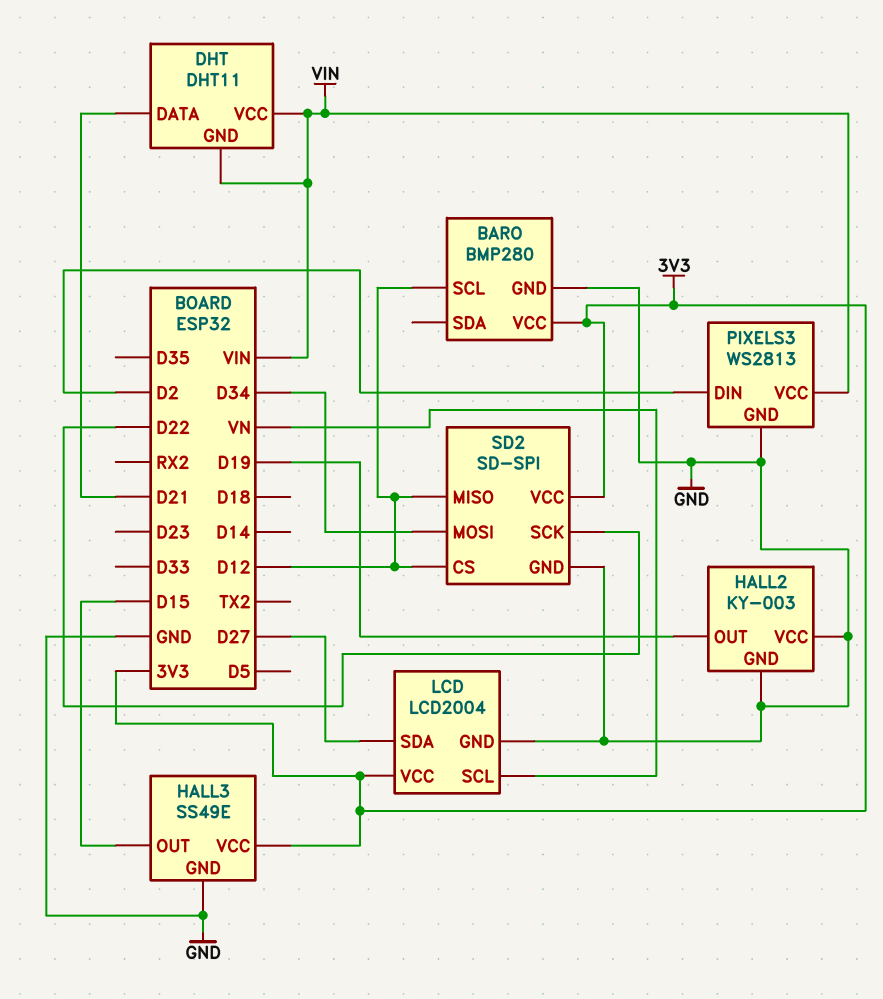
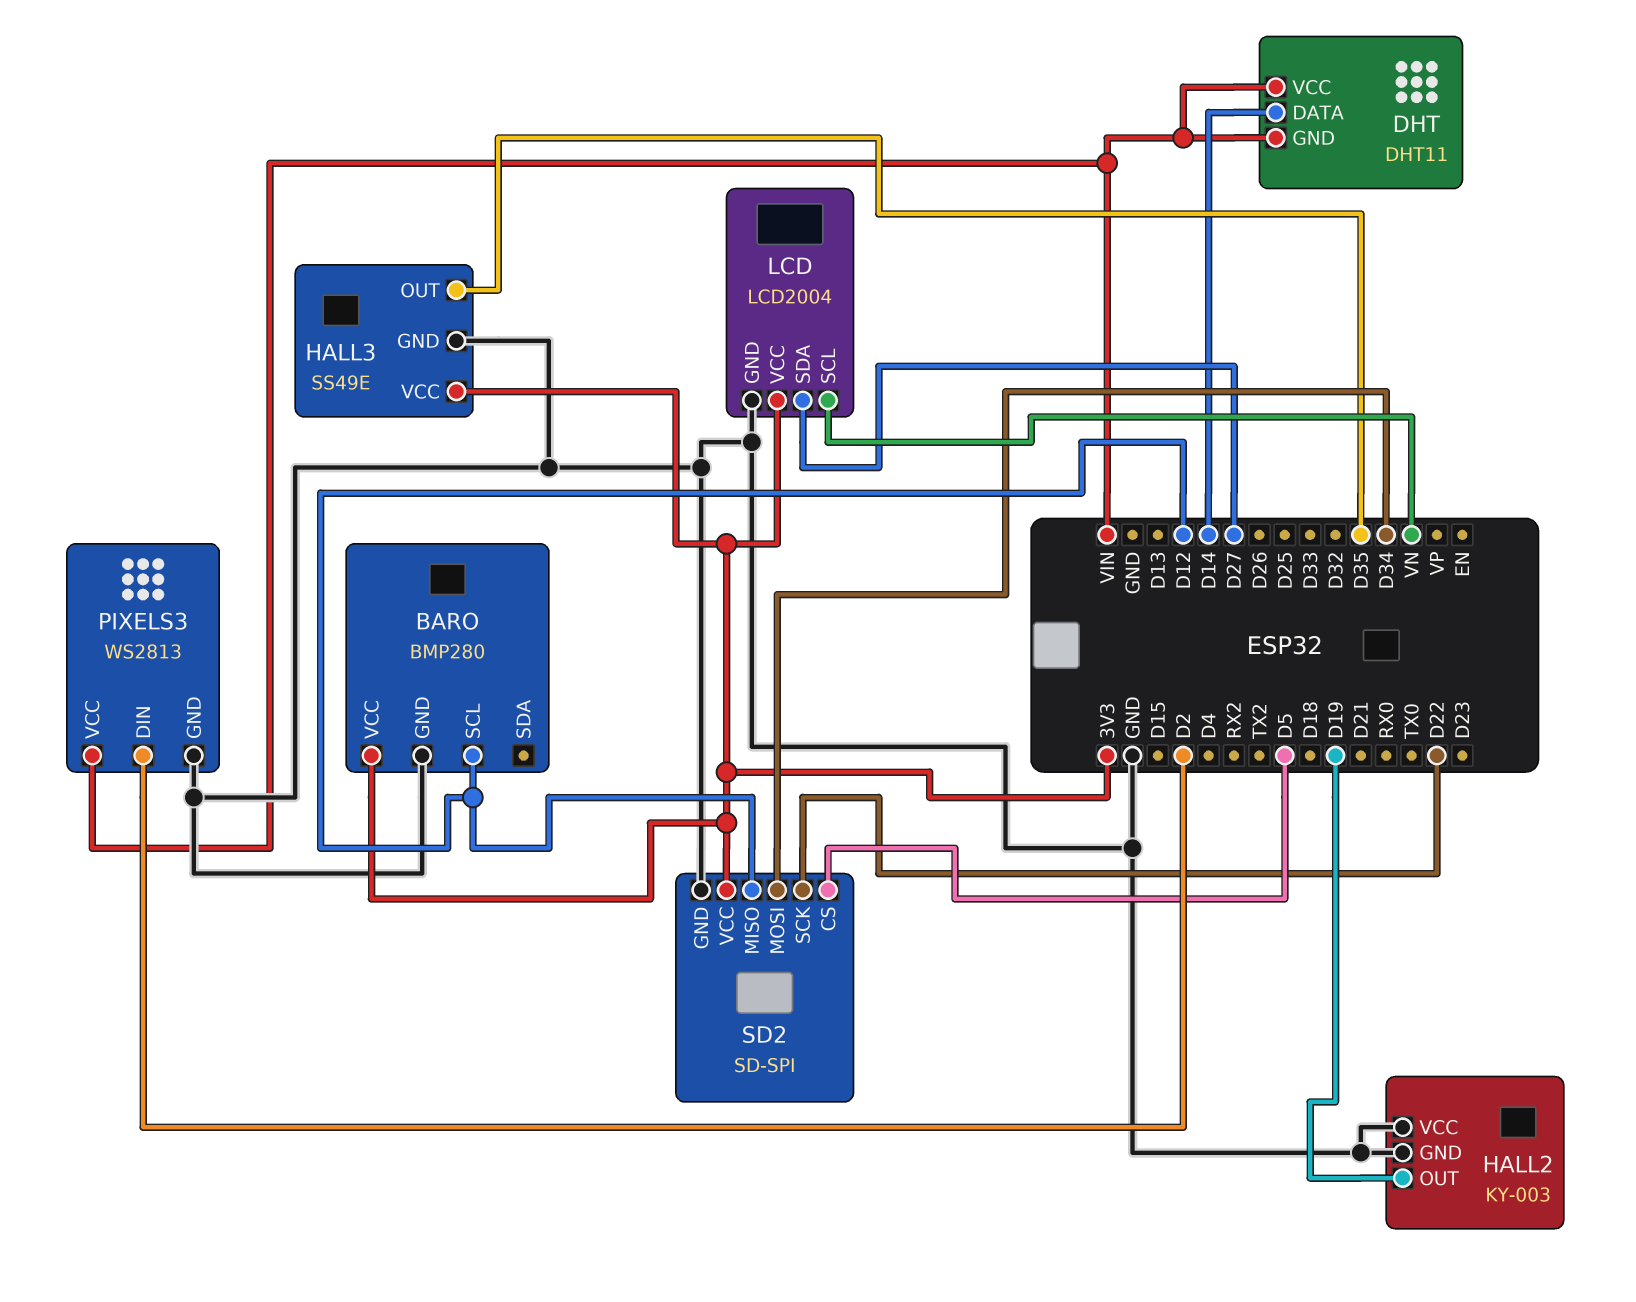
DHT pin DATA: D21 -> D14
HALL3 pin OUT: D15 -> D35
SD2 pin CS: D12 -> D5

